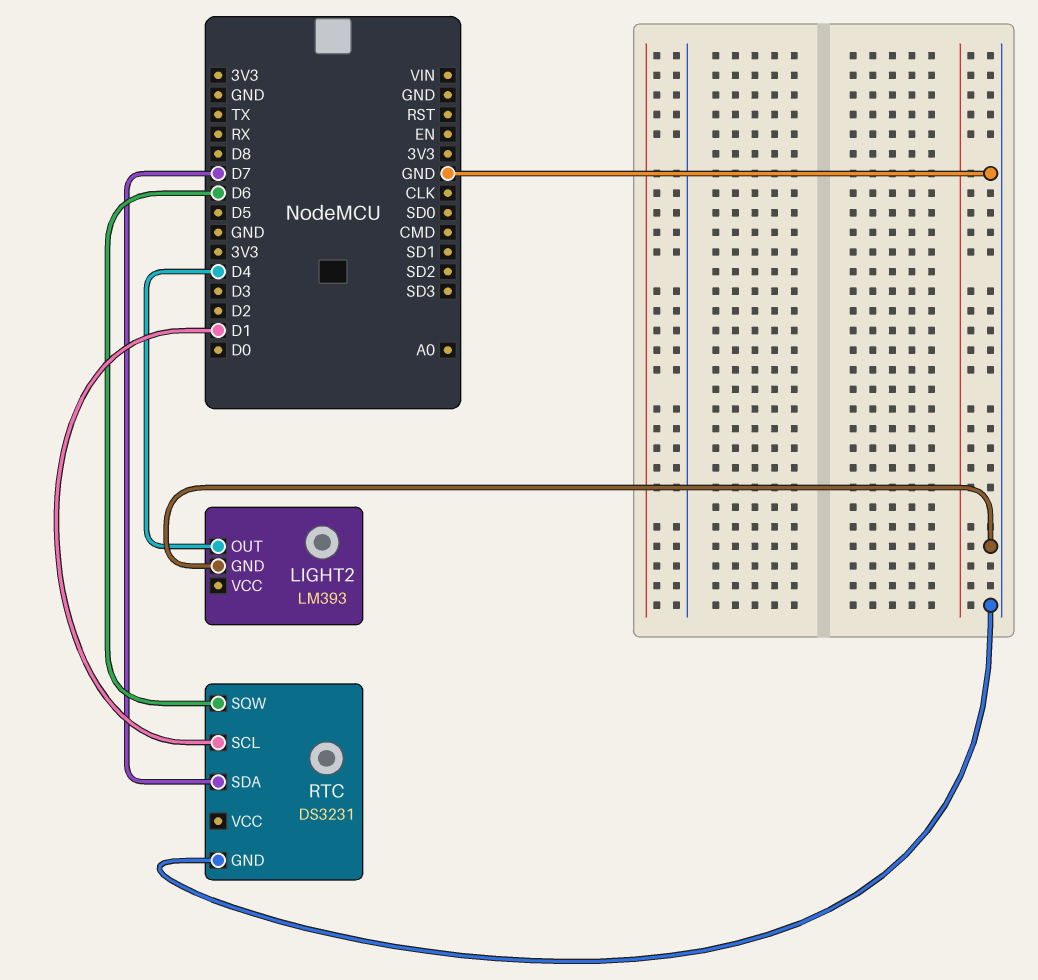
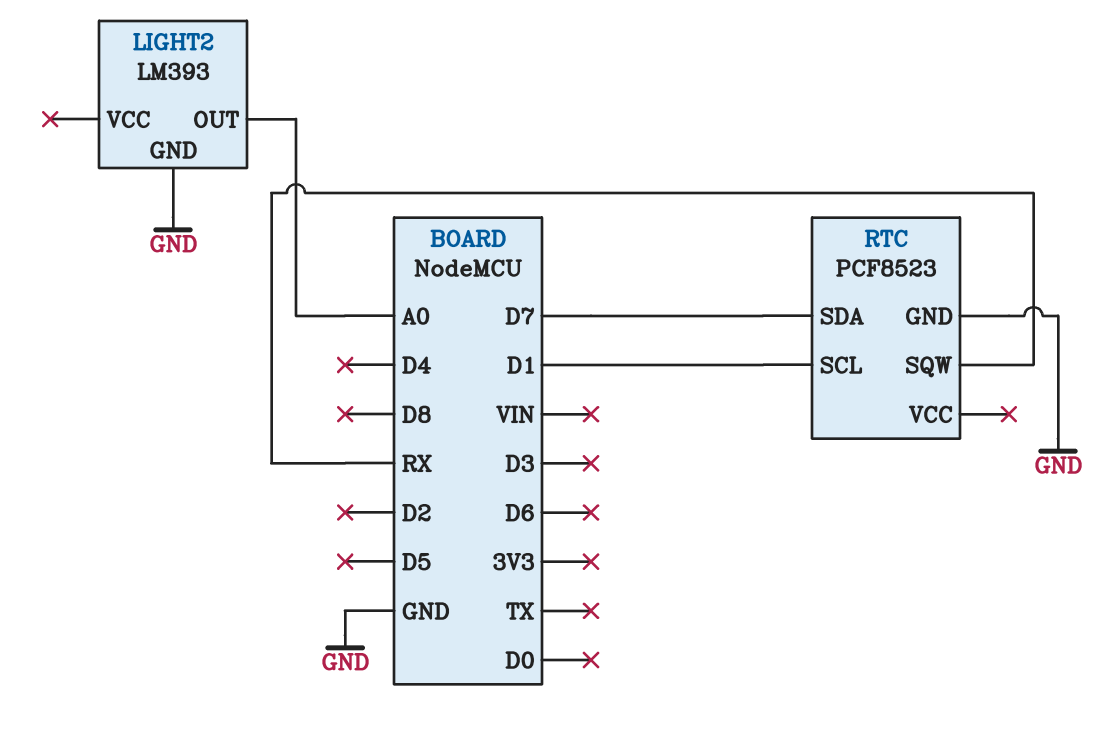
LIGHT2 pin OUT: D4 -> A0
RTC: DS3231 -> PCF8523
RTC pin SQW: D6 -> RX

